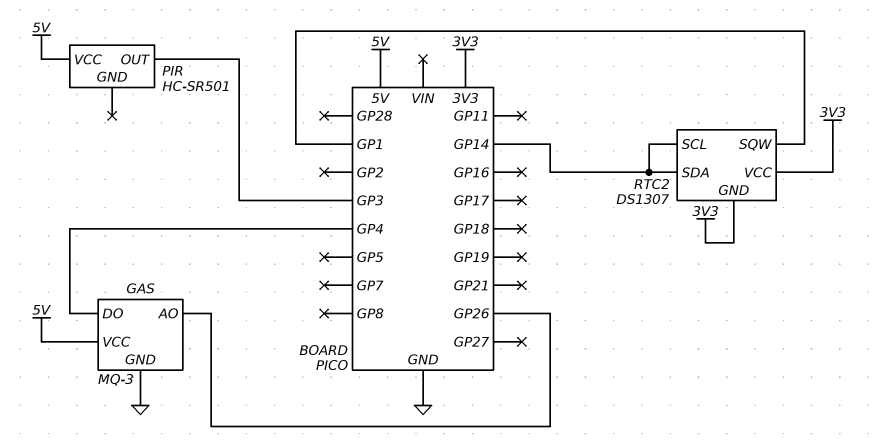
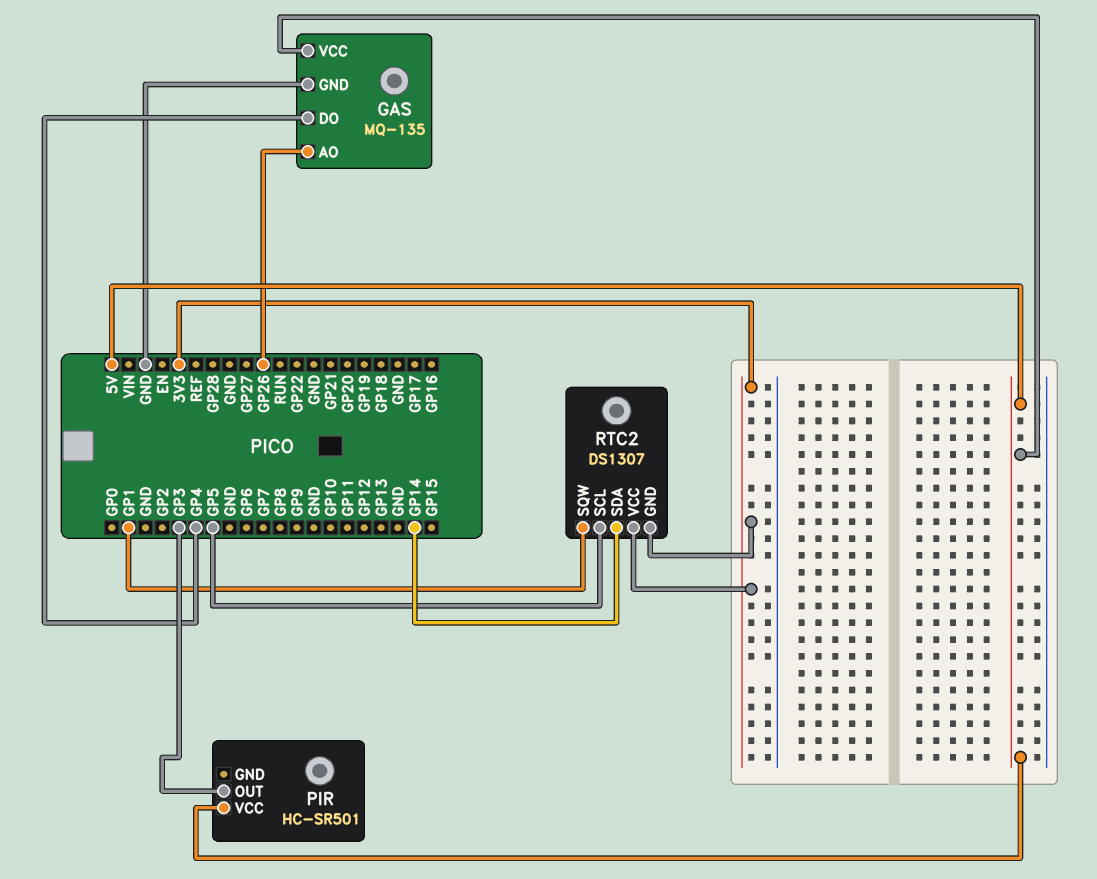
GAS: MQ-3 -> MQ-135
RTC2 pin SCL: GP14 -> GP5

